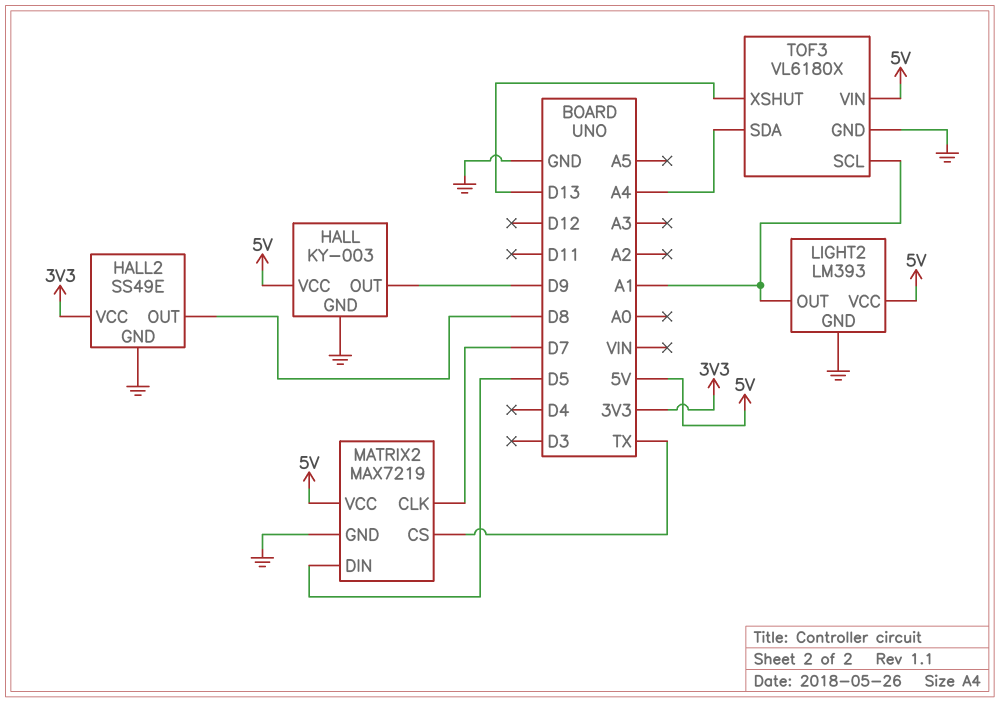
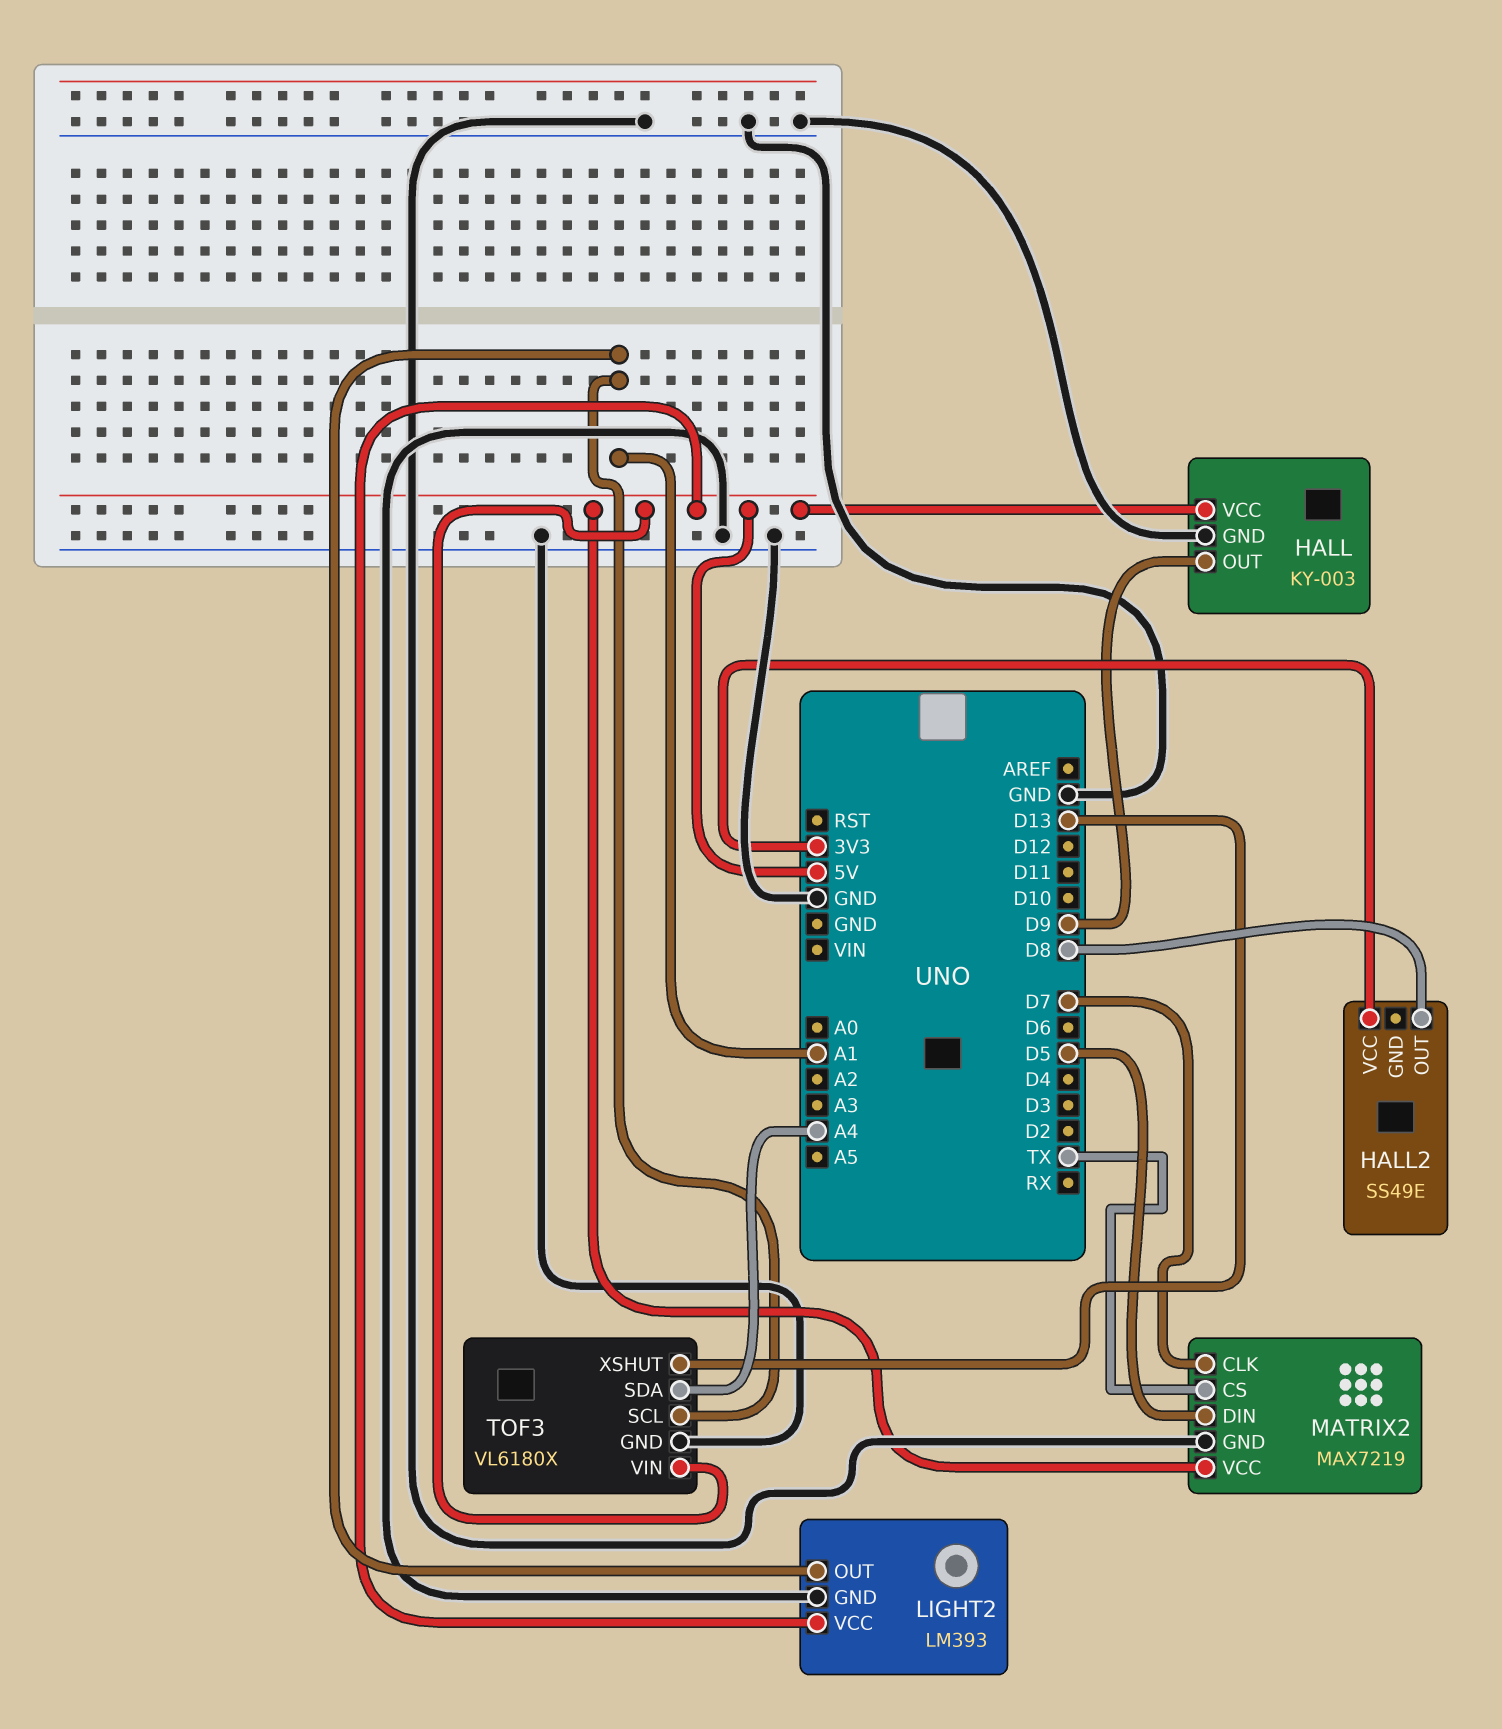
HALL2 pin GND: GND -> none

